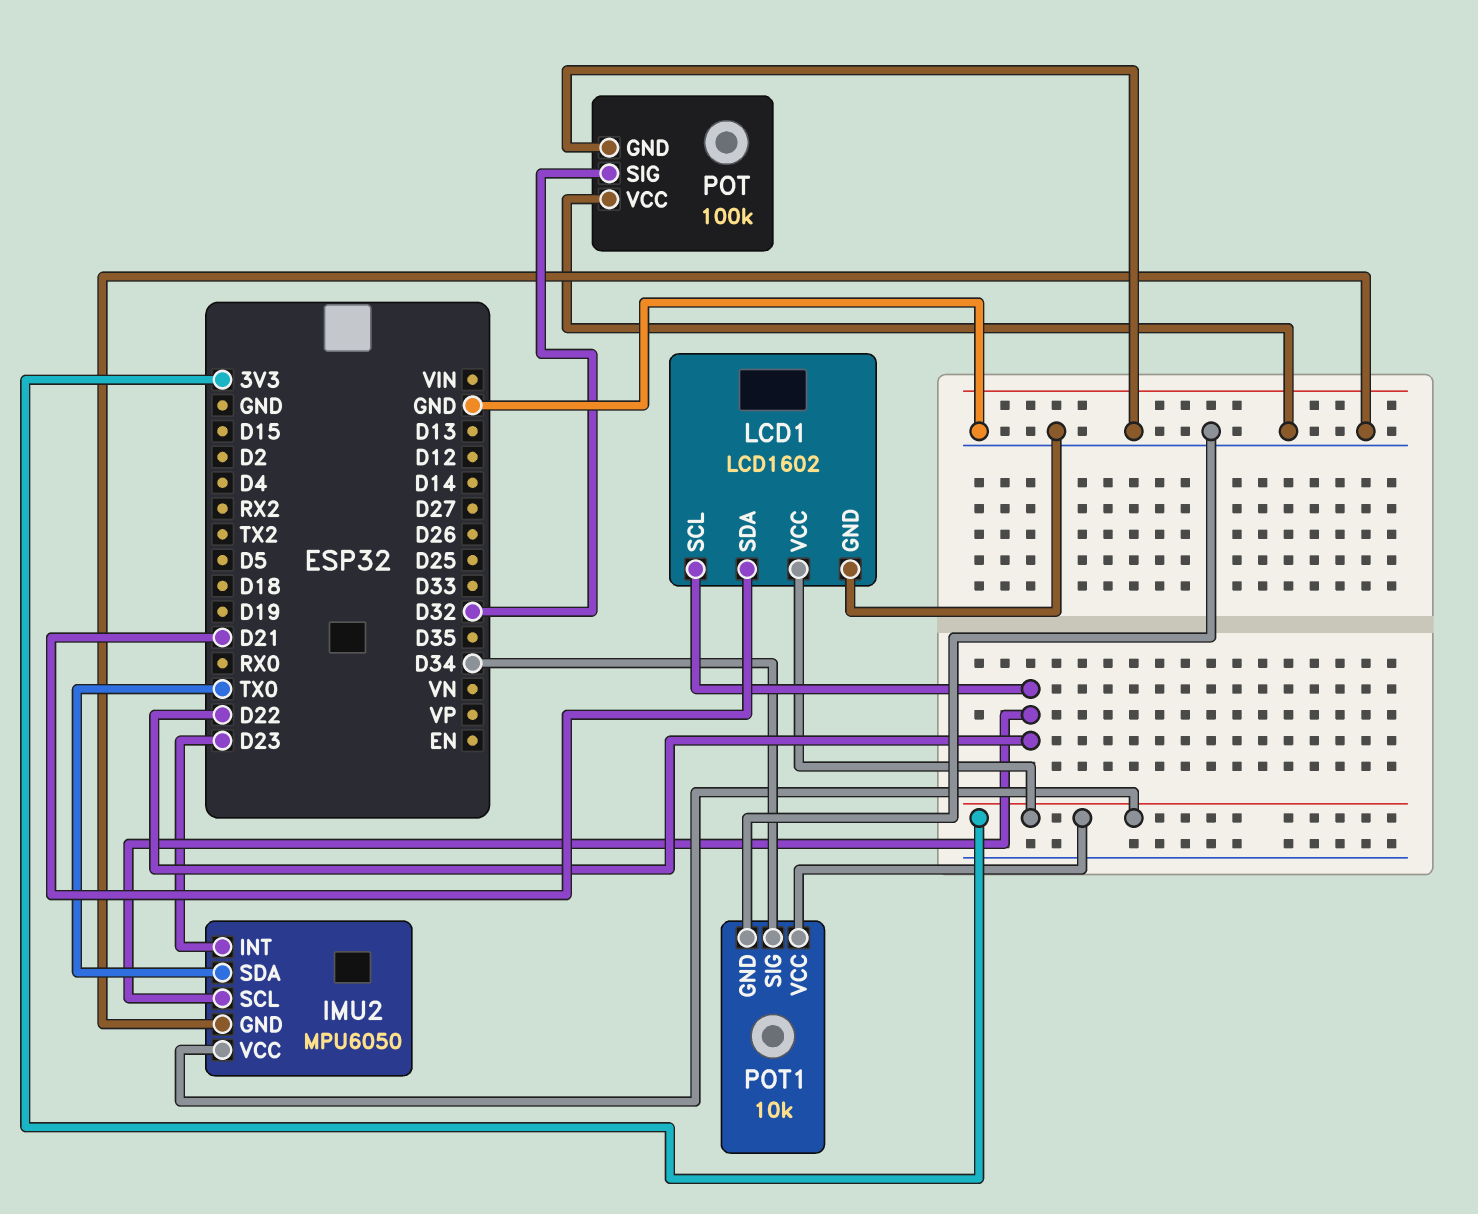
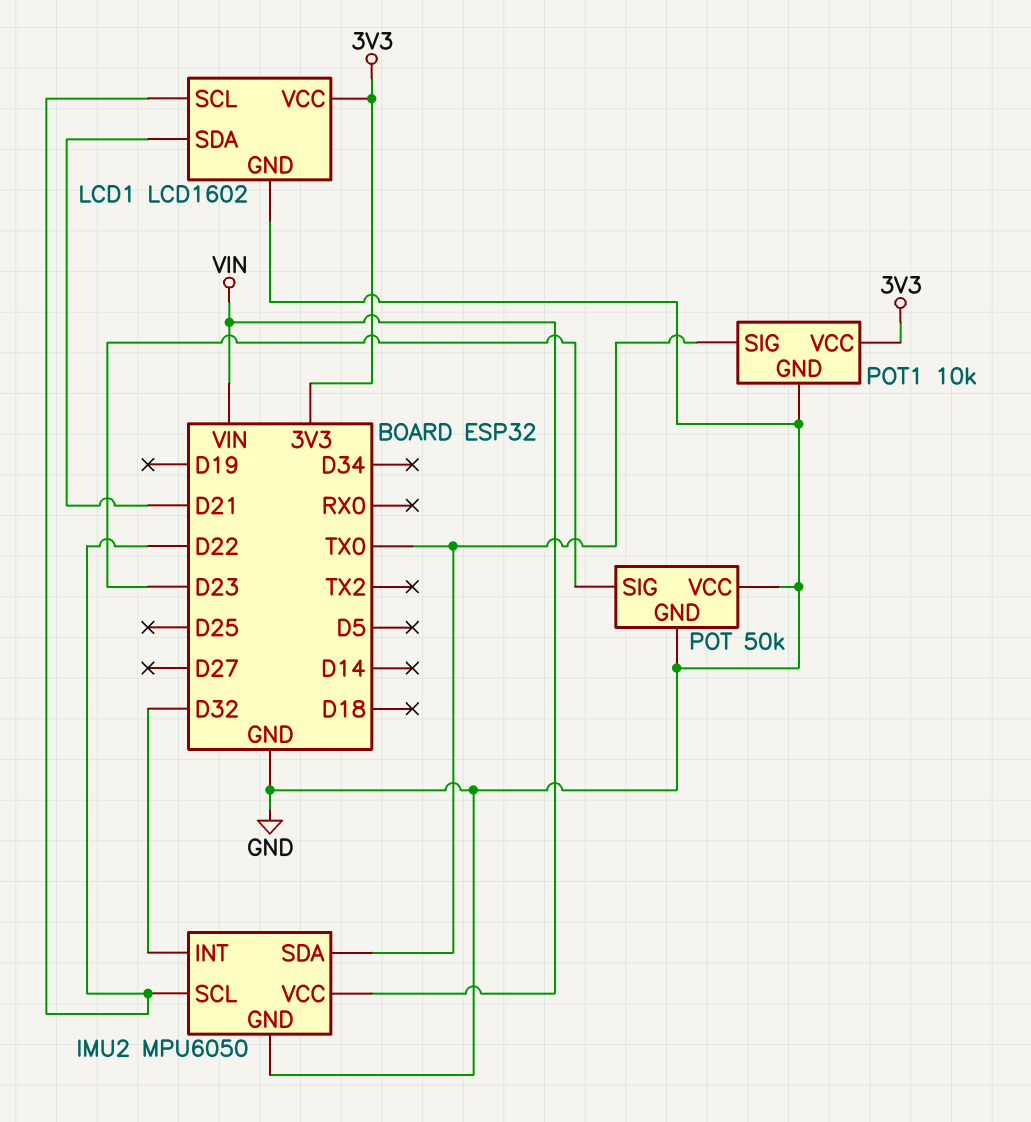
IMU2 pin INT: D23 -> D32
IMU2 pin VCC: 3V3 -> VIN
POT: 100k -> 50k
POT pin SIG: D32 -> D23
POT1 pin SIG: D34 -> TX0

